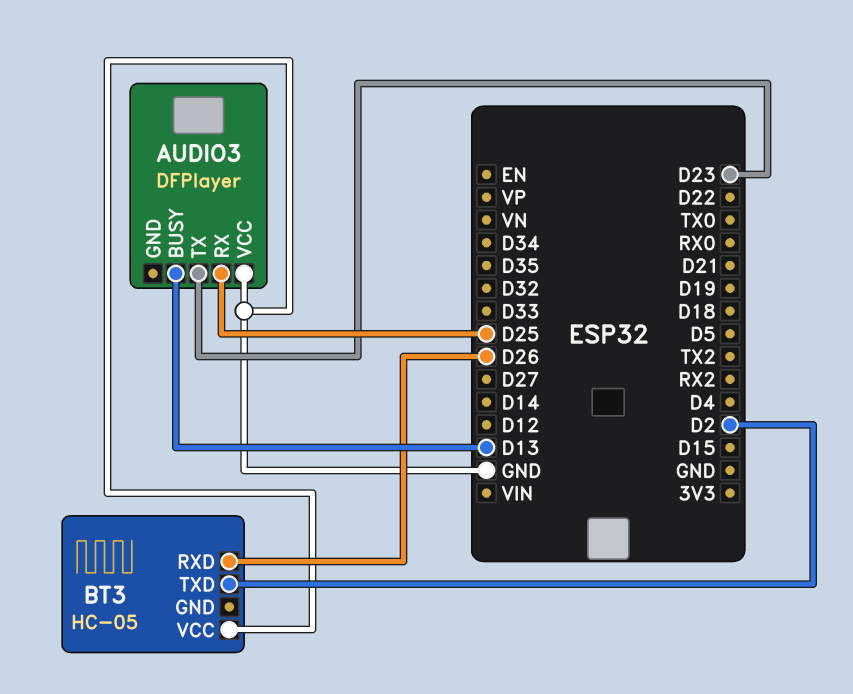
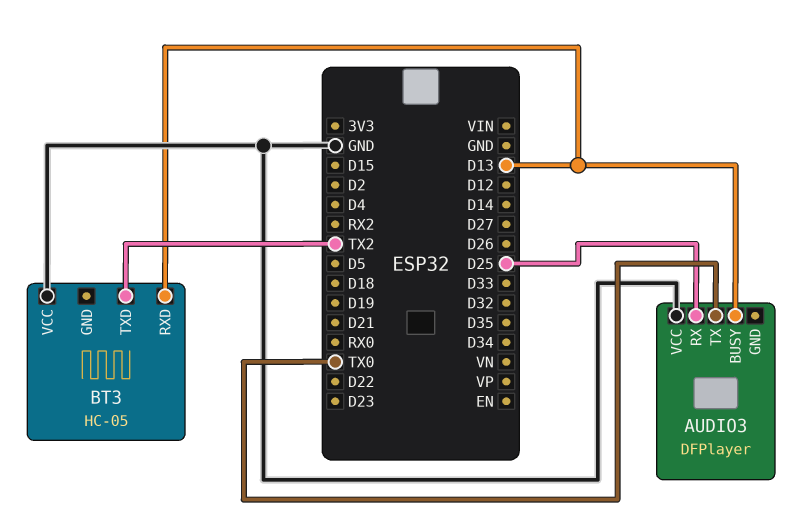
AUDIO3 pin TX: D23 -> TX0
BT3 pin RXD: D26 -> D13
BT3 pin TXD: D2 -> TX2

